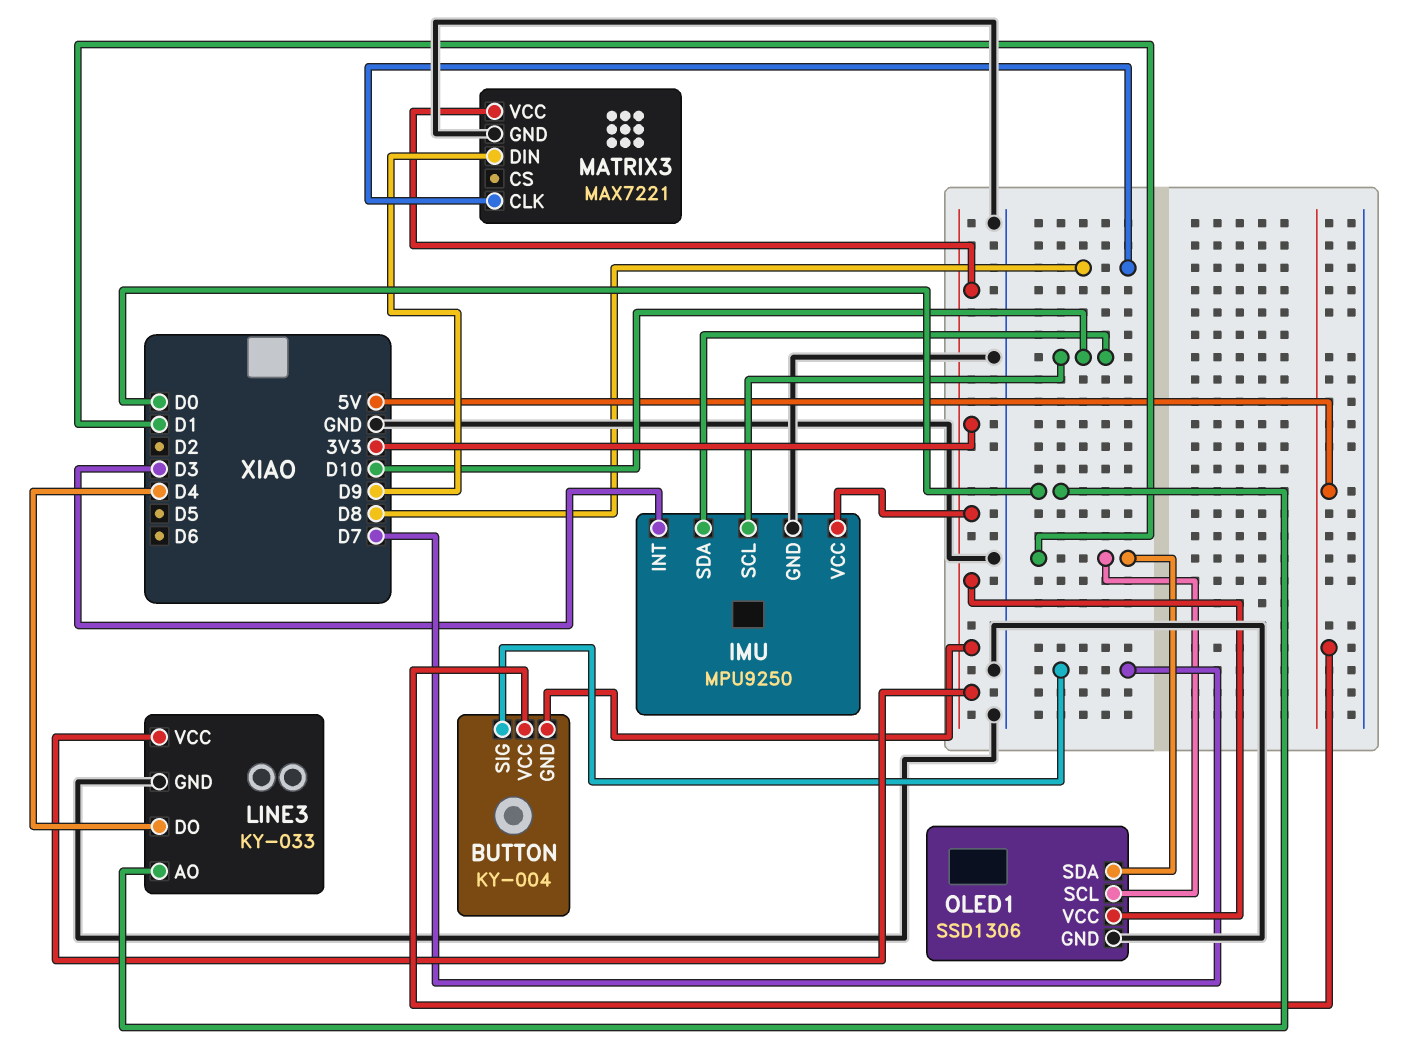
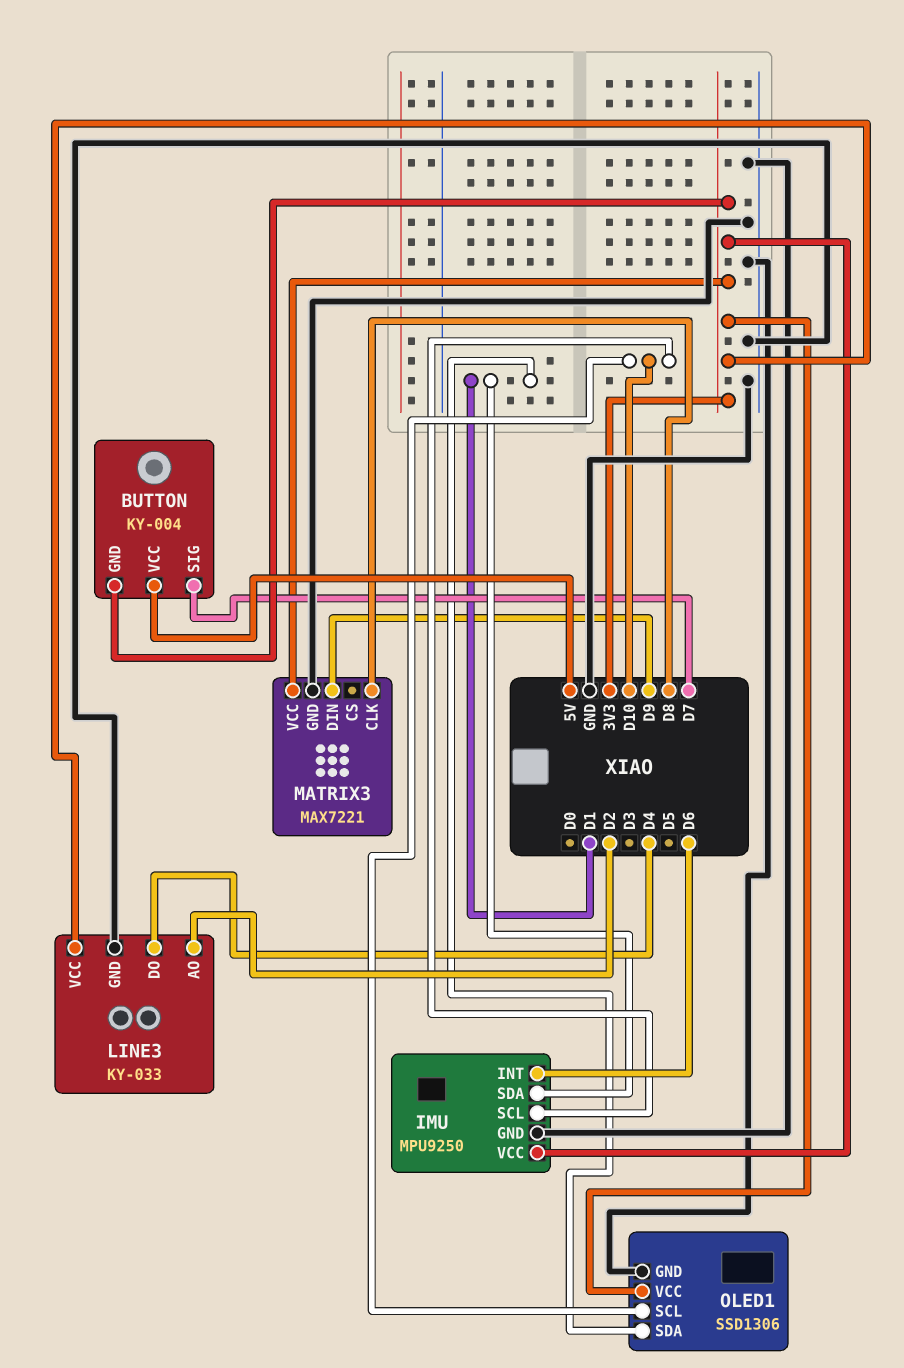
IMU pin INT: D3 -> D6
IMU pin SDA: D10 -> D1
LINE3 pin AO: D0 -> D2
OLED1 pin SCL: D1 -> D10

